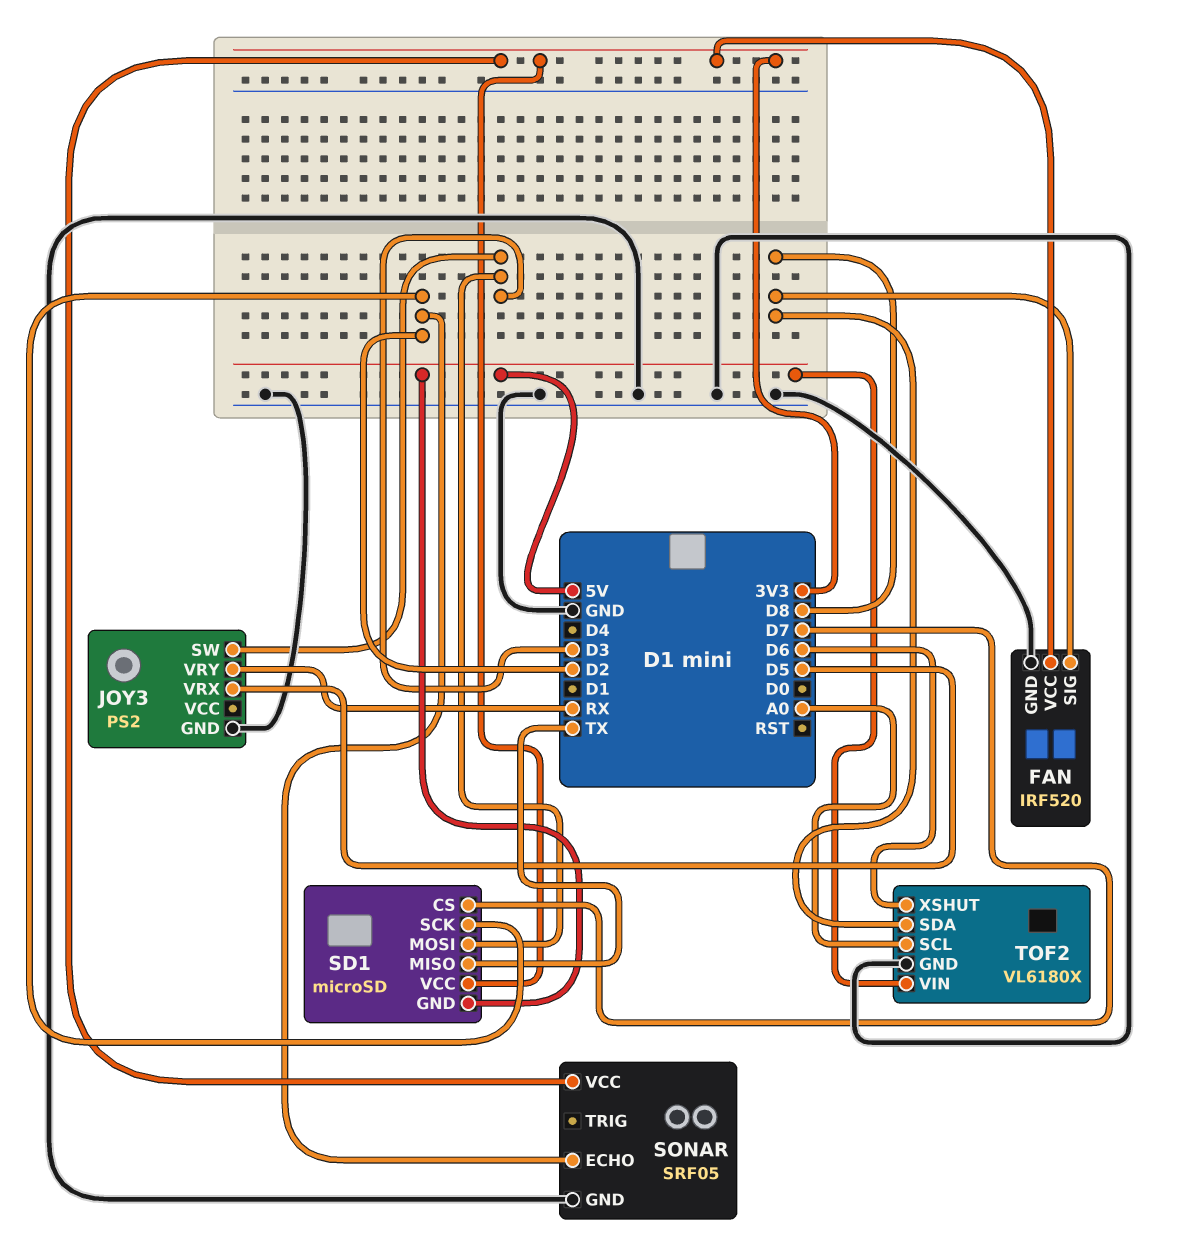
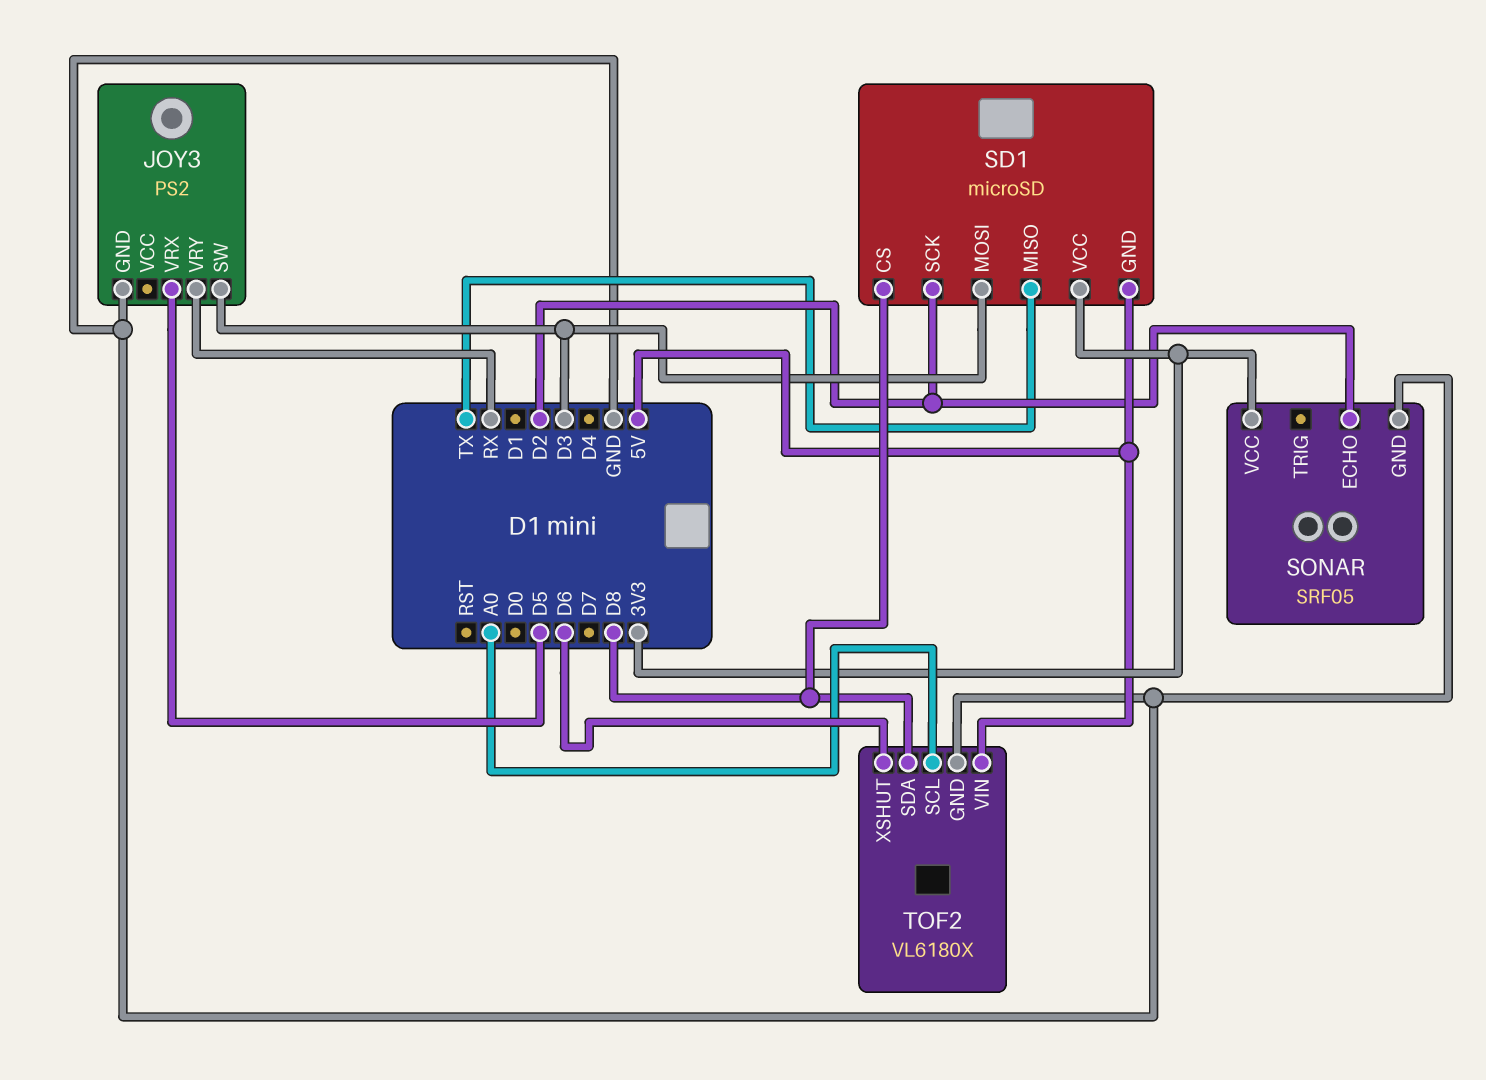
FAN: IRF520 -> none
FAN pin GND: GND -> none
FAN pin SIG: D8 -> none
FAN pin VCC: 3V3 -> none
SD1 pin CS: D7 -> D8

